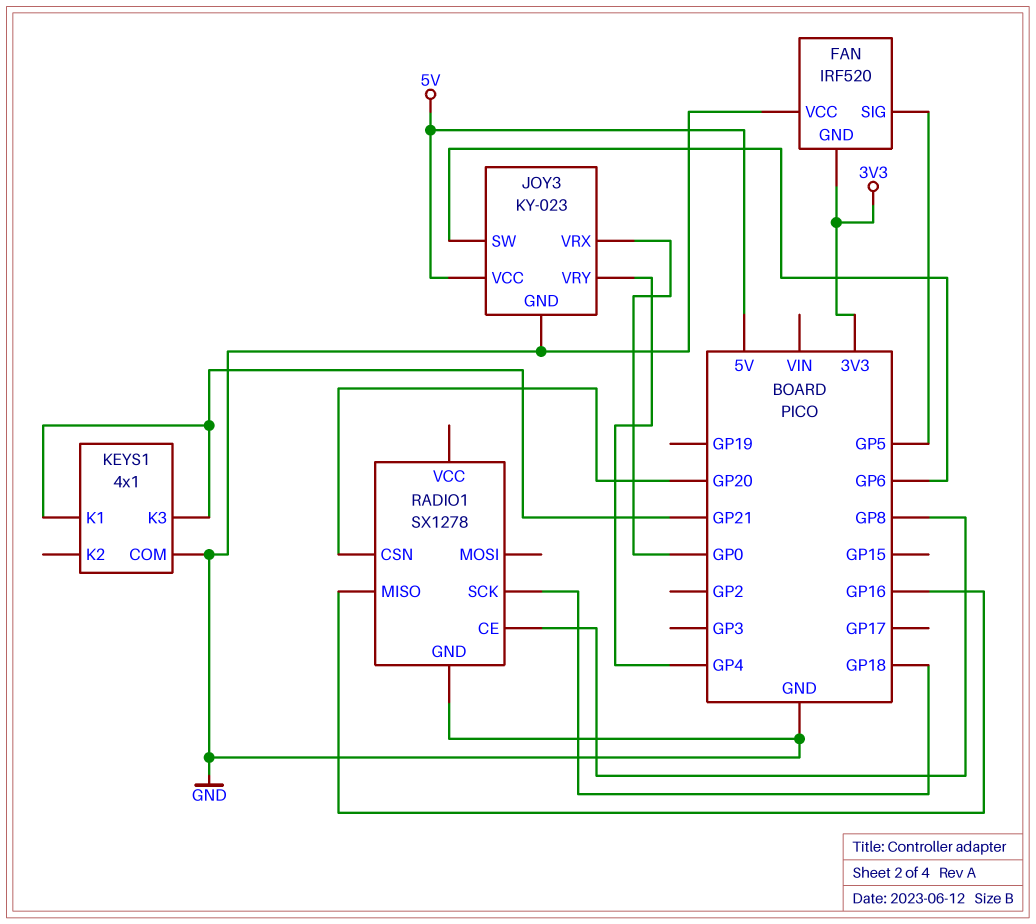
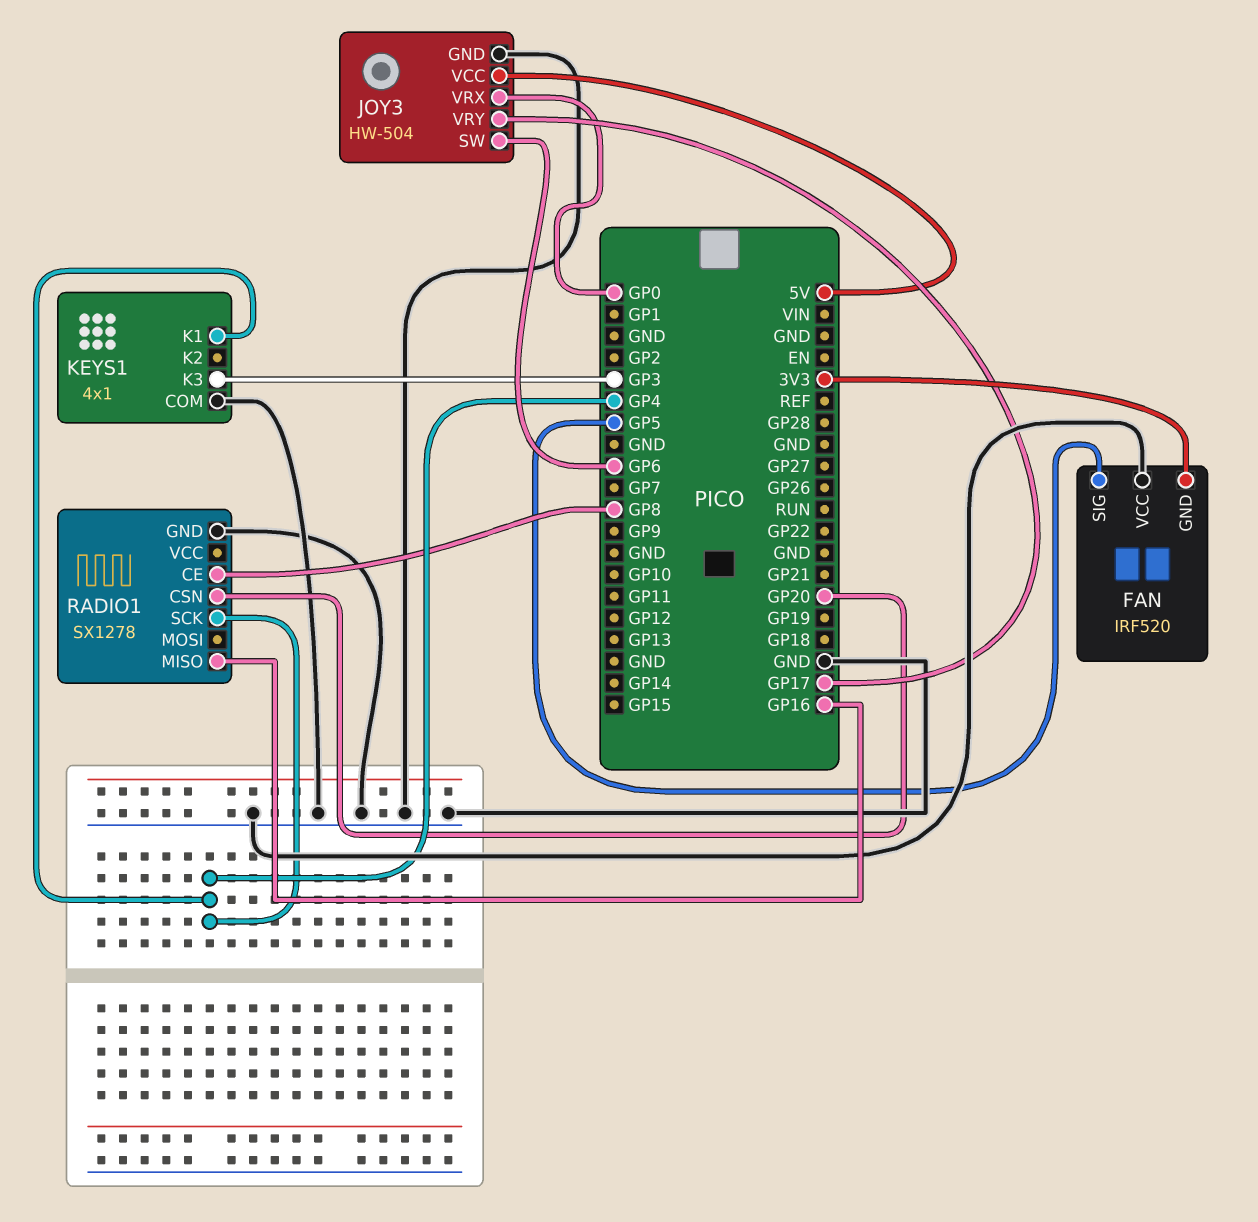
JOY3: KY-023 -> HW-504
JOY3 pin VRY: GP4 -> GP17
KEYS1 pin K1: GP21 -> GP4
KEYS1 pin K3: GP21 -> GP3
RADIO1 pin SCK: GP18 -> GP4

